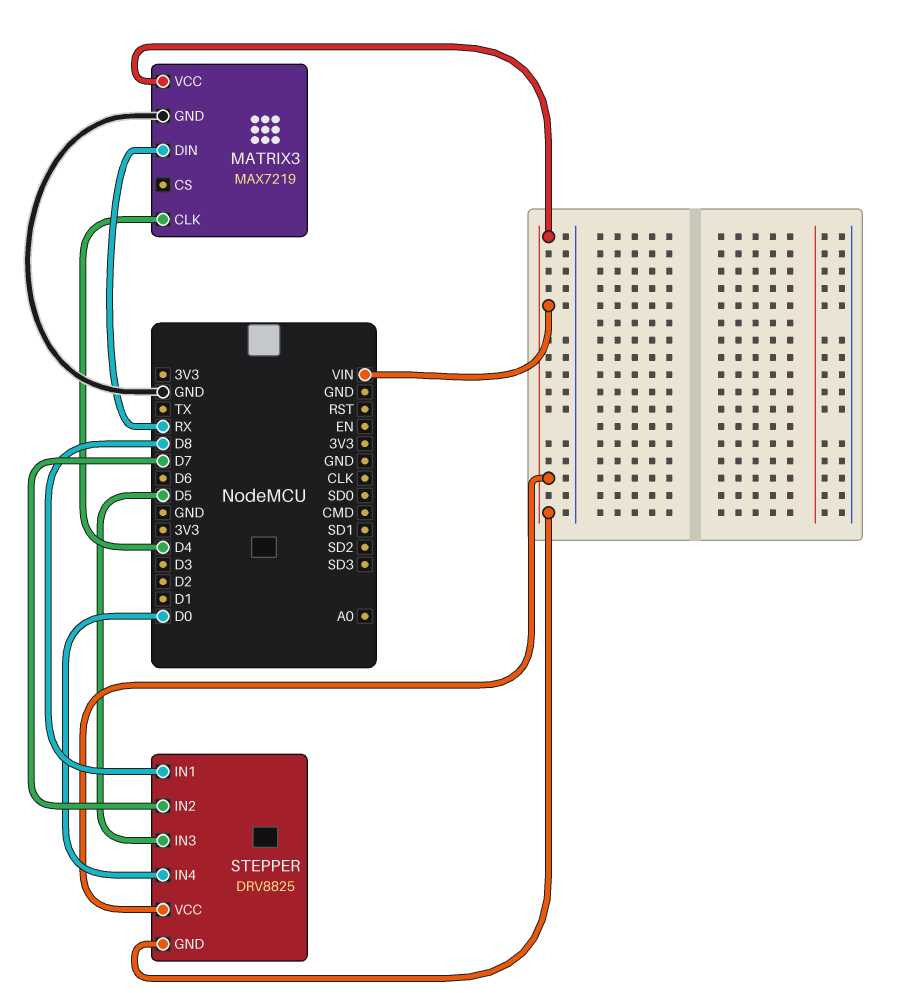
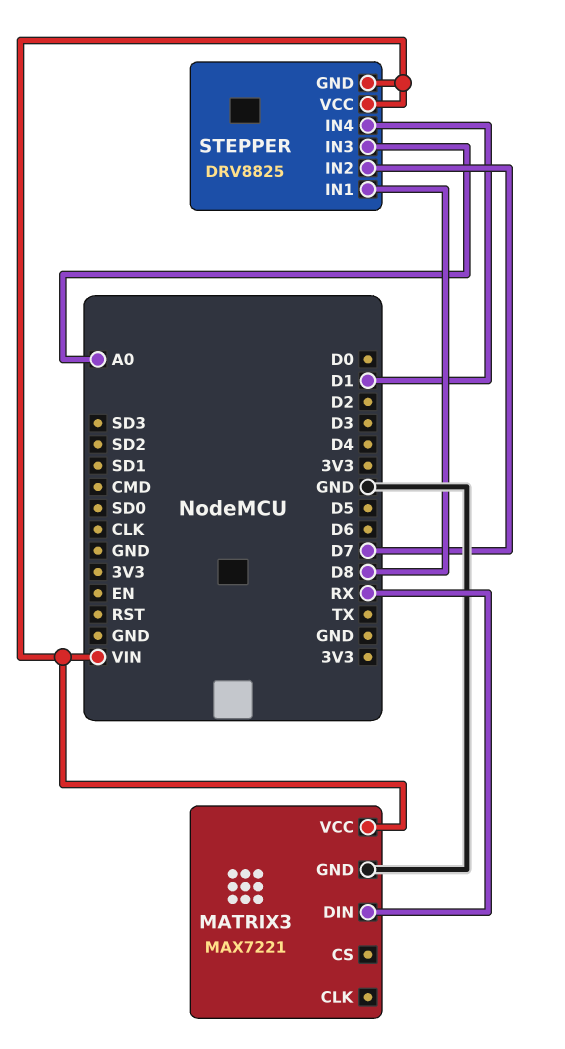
MATRIX3: MAX7219 -> MAX7221
MATRIX3 pin CLK: D4 -> none
STEPPER pin IN3: D5 -> A0
STEPPER pin IN4: D0 -> D1

